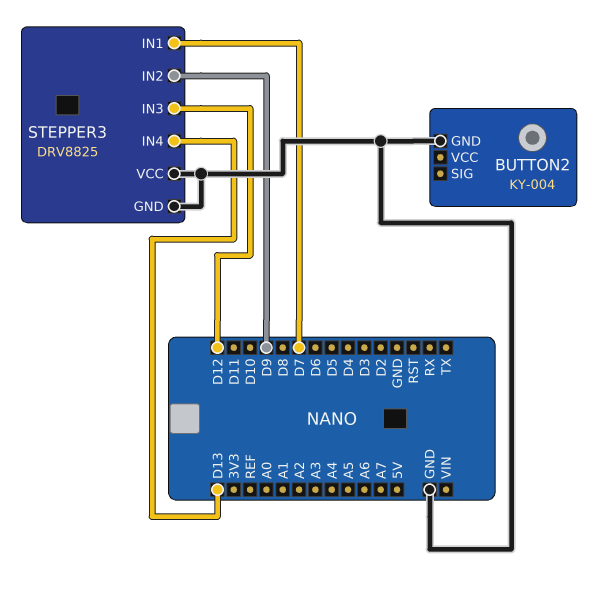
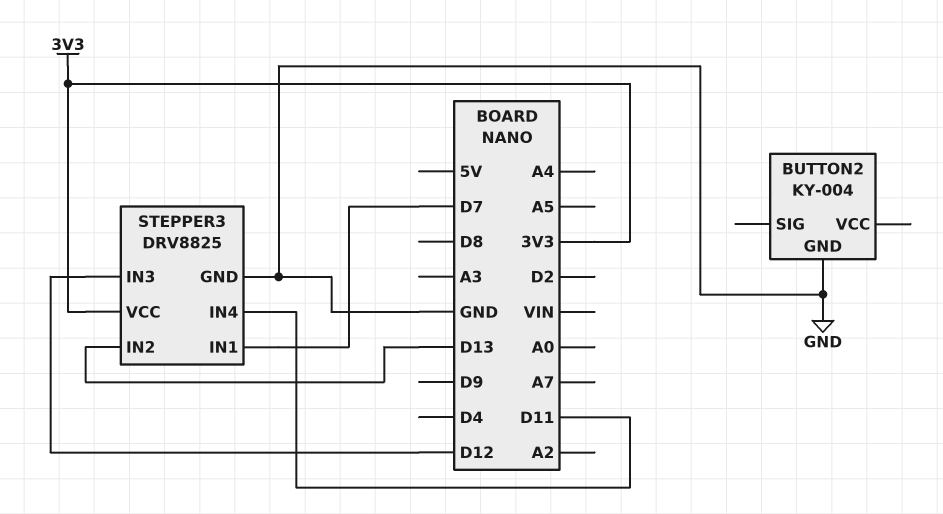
STEPPER3 pin IN2: D9 -> D13
STEPPER3 pin IN4: D13 -> D11
STEPPER3 pin VCC: GND -> 3V3

